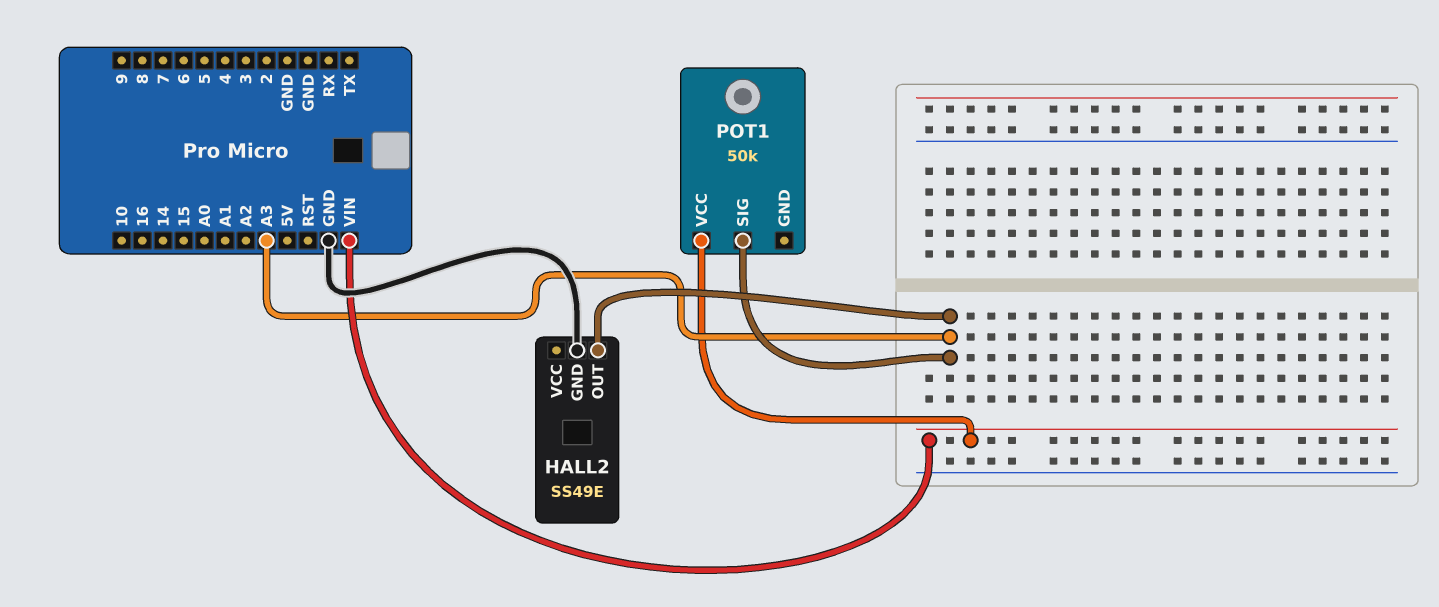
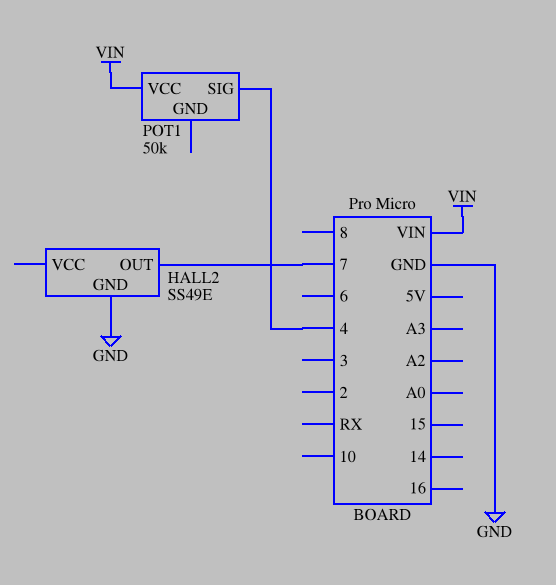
HALL2 pin OUT: A3 -> 7
POT1 pin SIG: A3 -> 4

